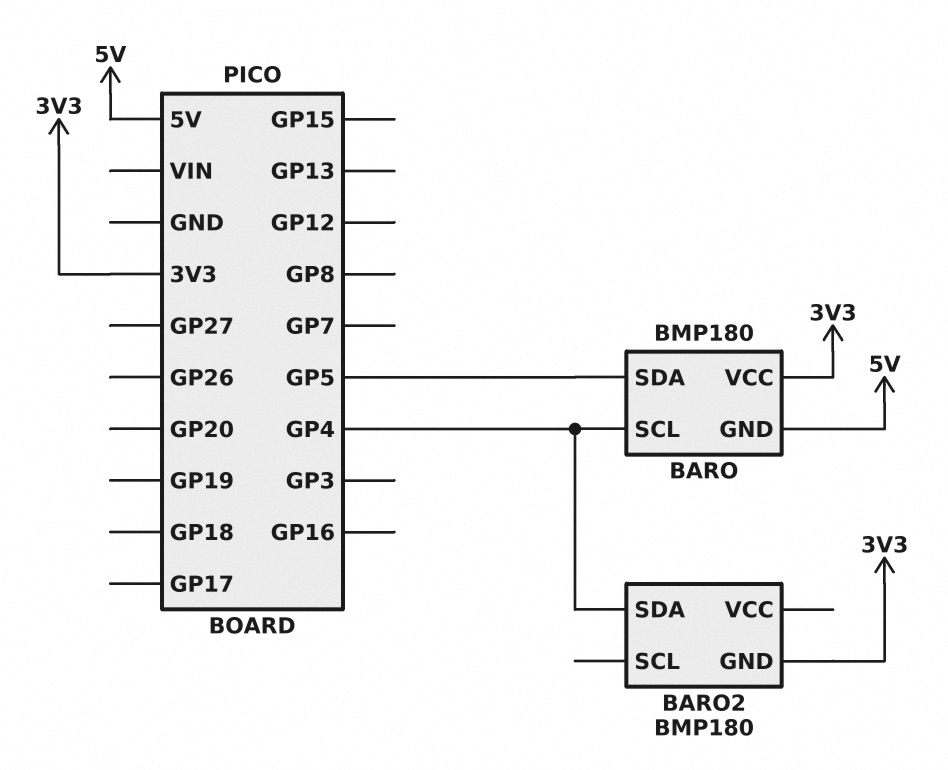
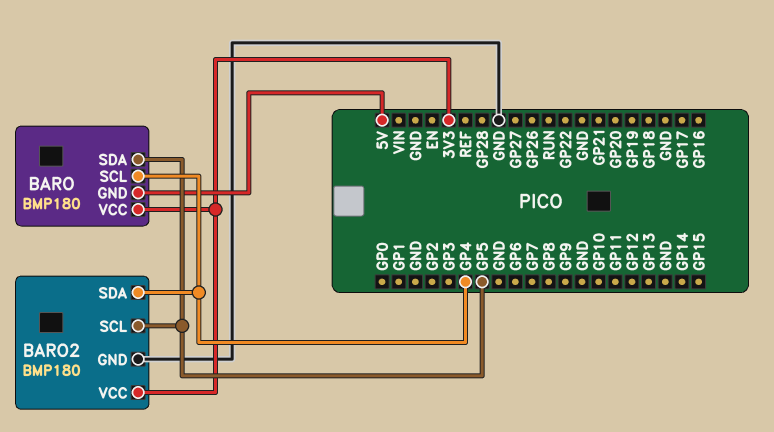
BARO2 pin GND: 3V3 -> GND
BARO2 pin SCL: none -> GP5
BARO2 pin VCC: none -> 3V3

